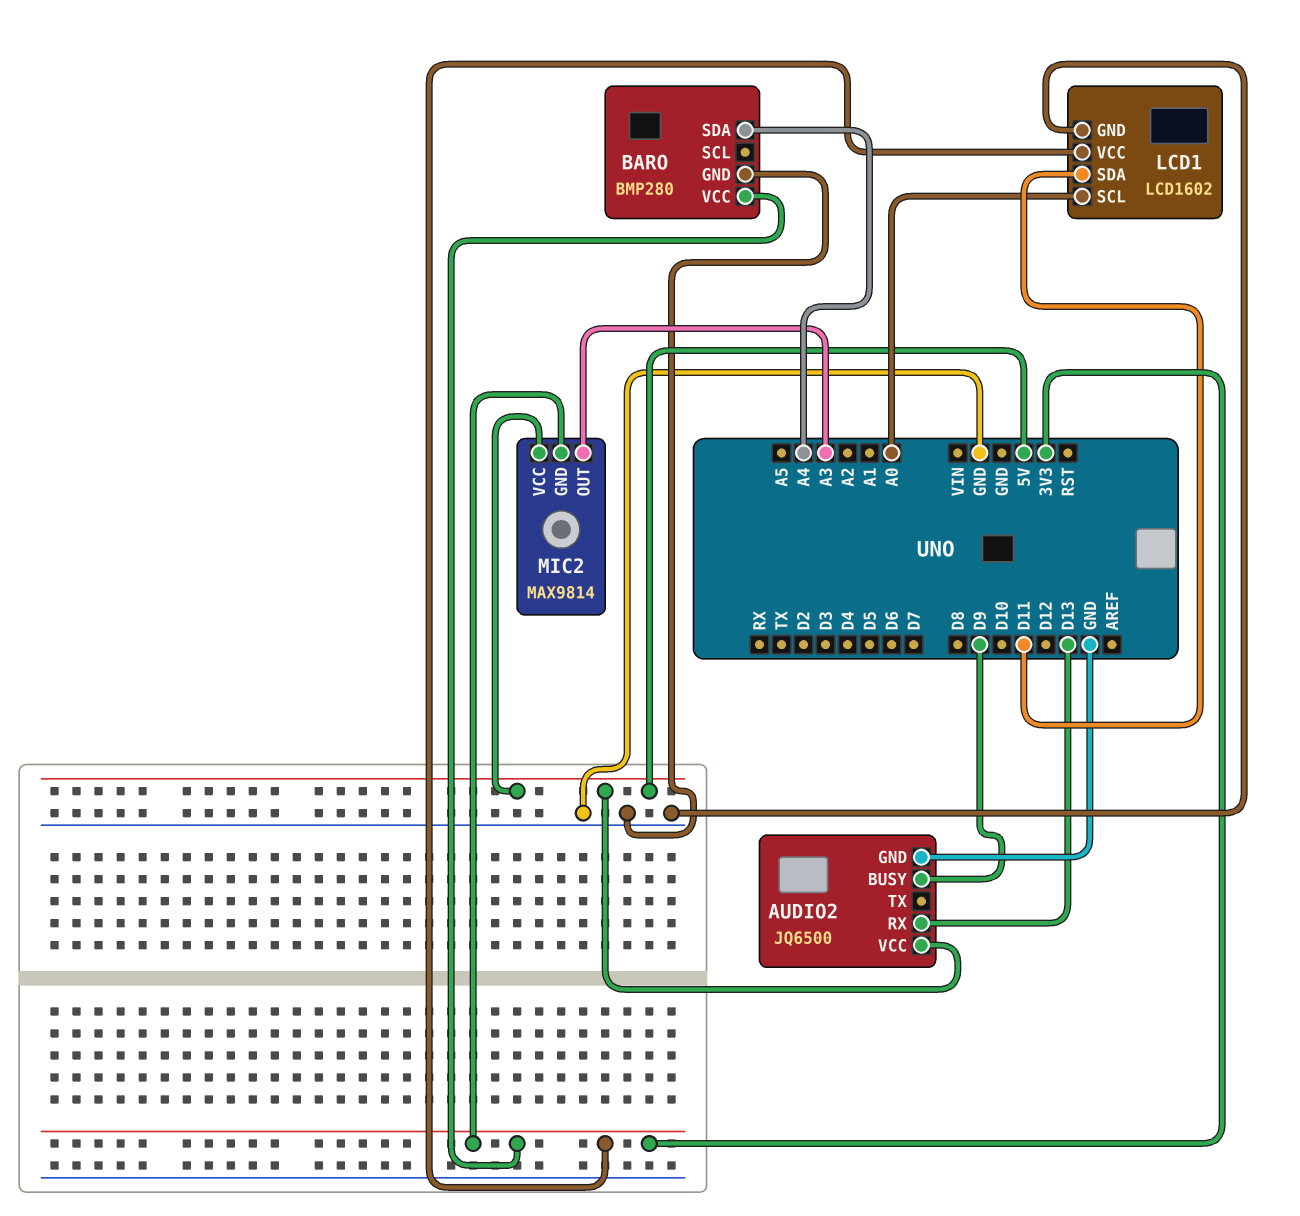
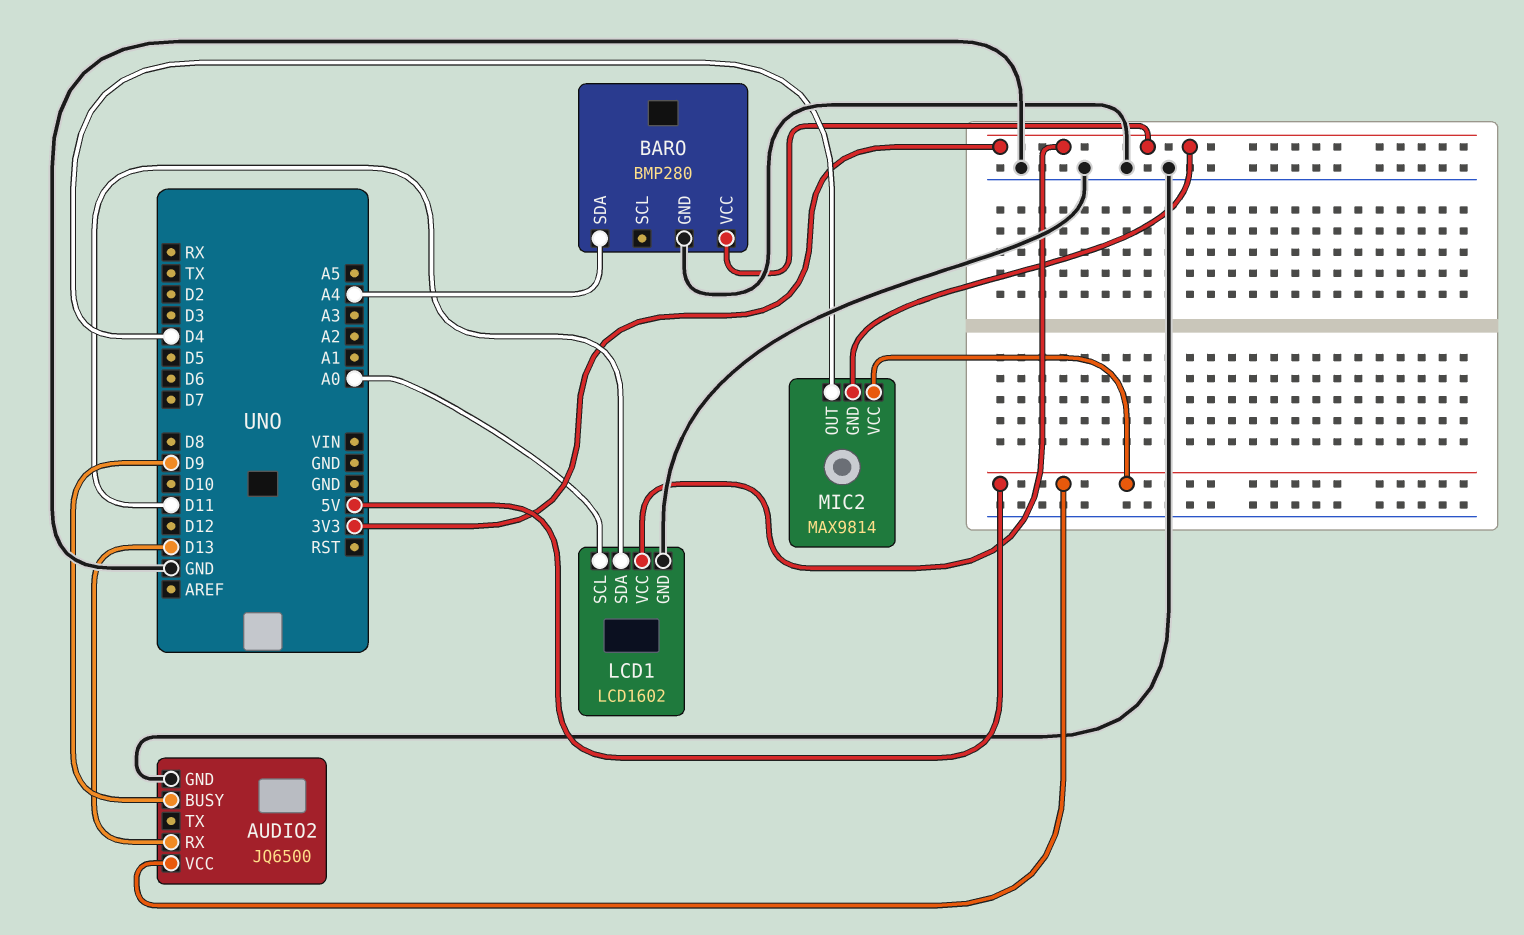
MIC2 pin OUT: A3 -> D4

